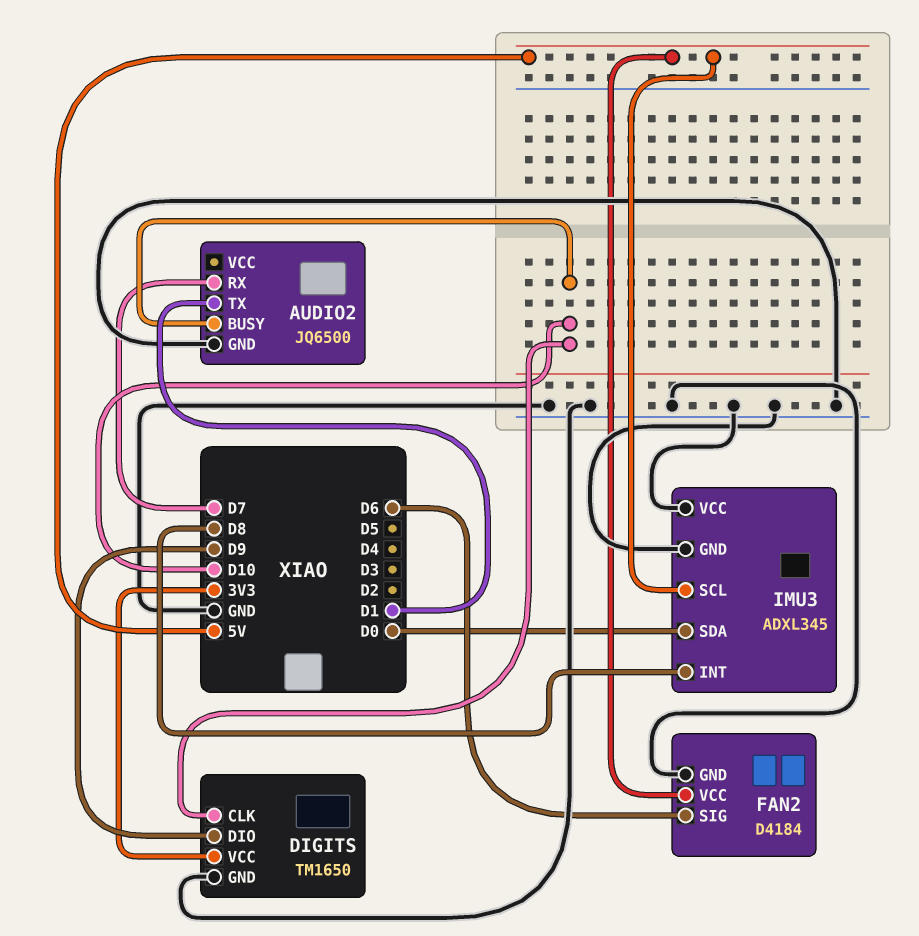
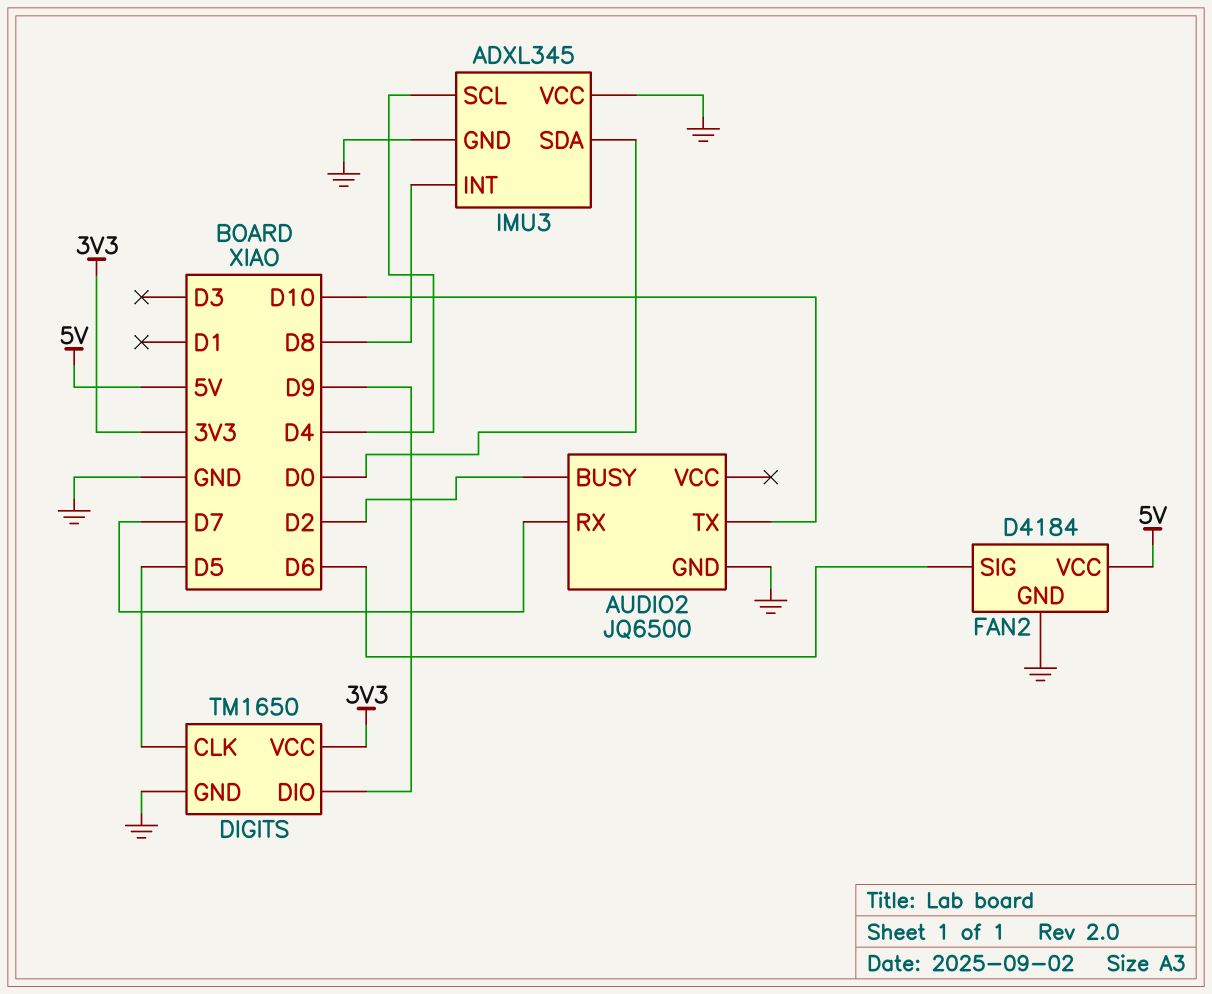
AUDIO2 pin BUSY: D10 -> D2
AUDIO2 pin TX: D1 -> D10
DIGITS pin CLK: D10 -> D5
IMU3 pin SCL: 5V -> D4

